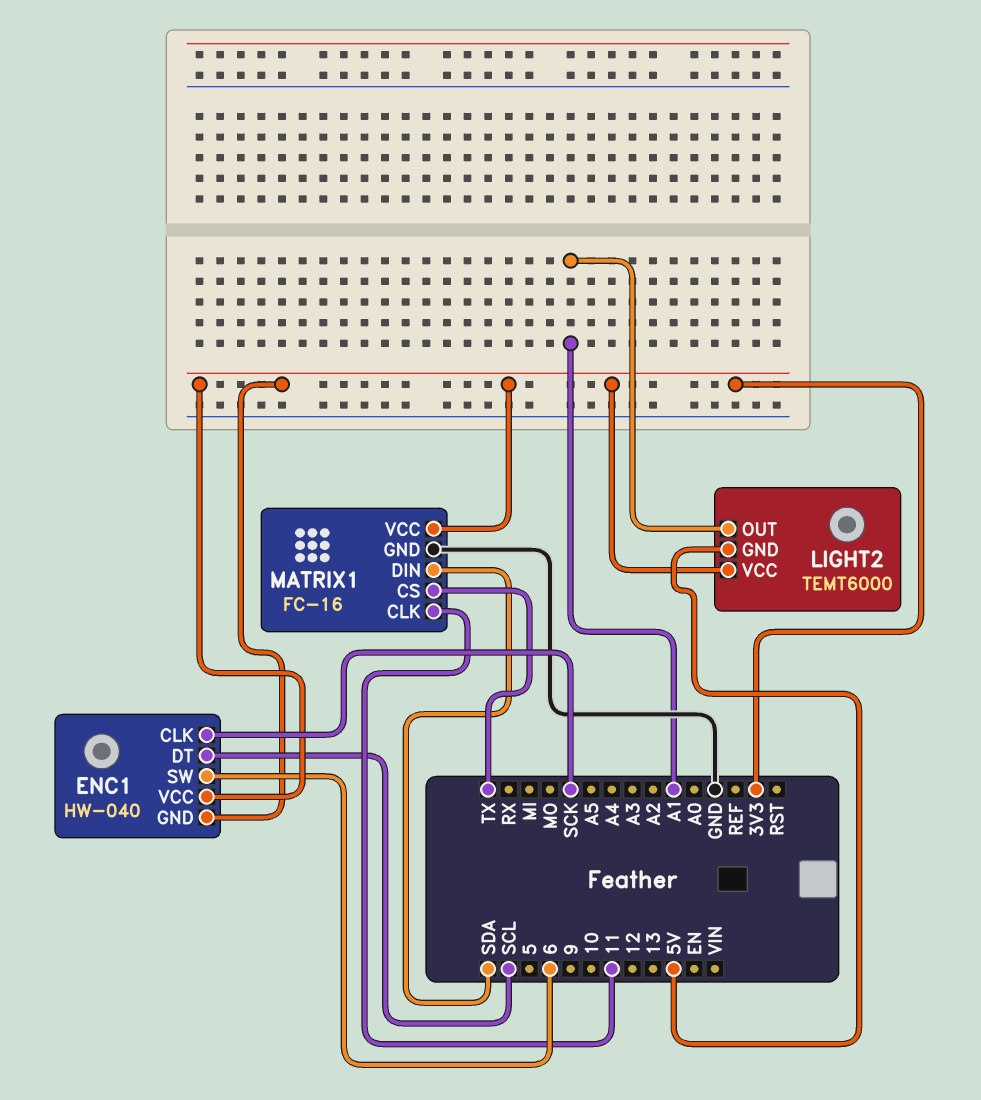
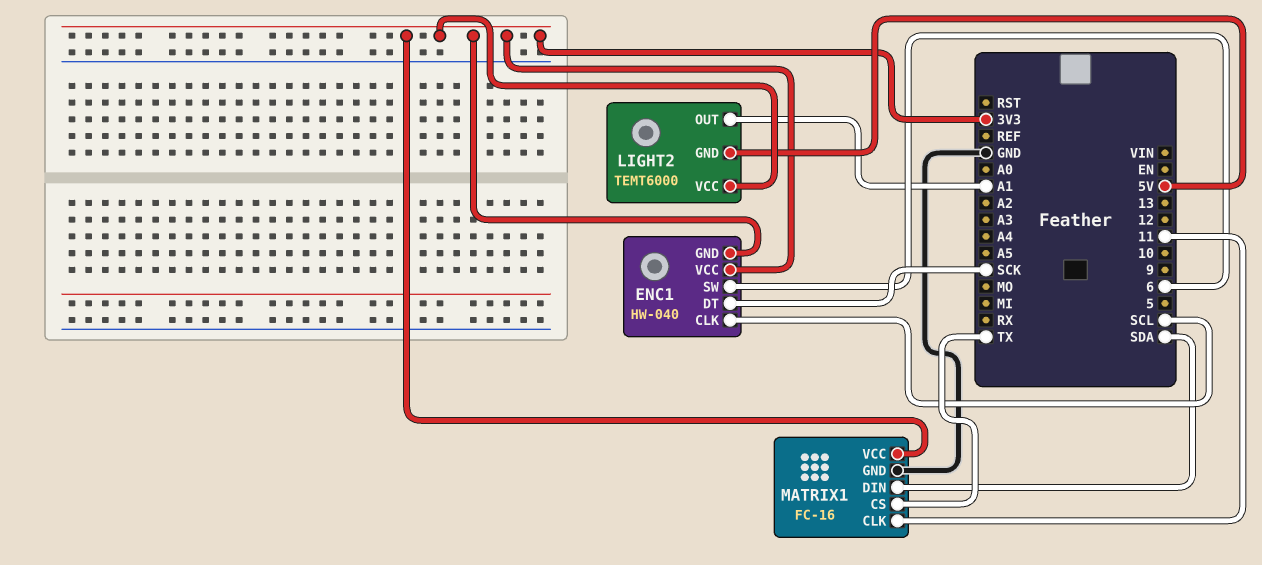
ENC1 pin CLK: SCK -> SCL
ENC1 pin DT: SCL -> SCK

